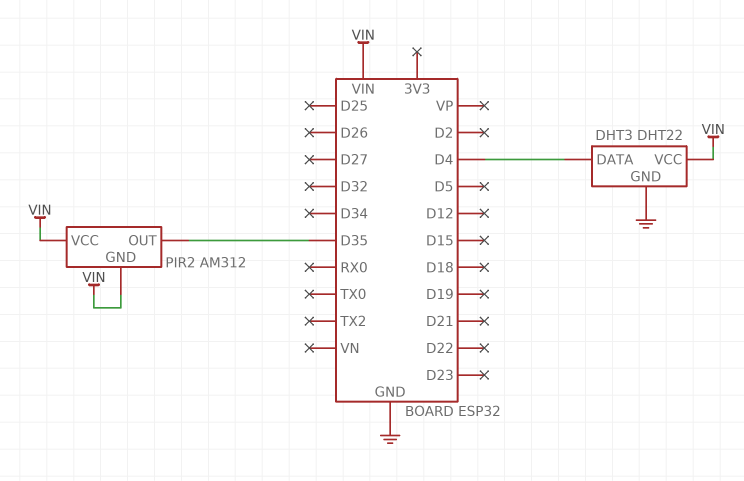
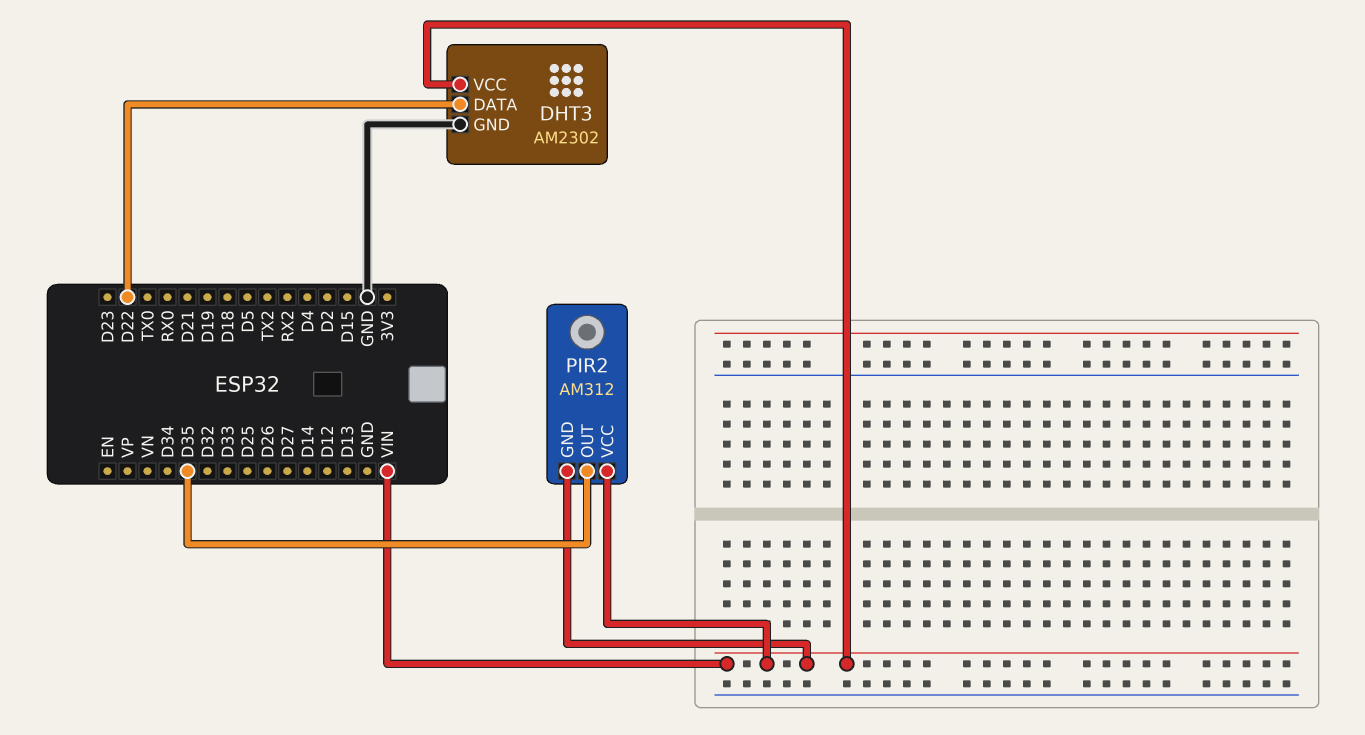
DHT3: DHT22 -> AM2302
DHT3 pin DATA: D4 -> D22

